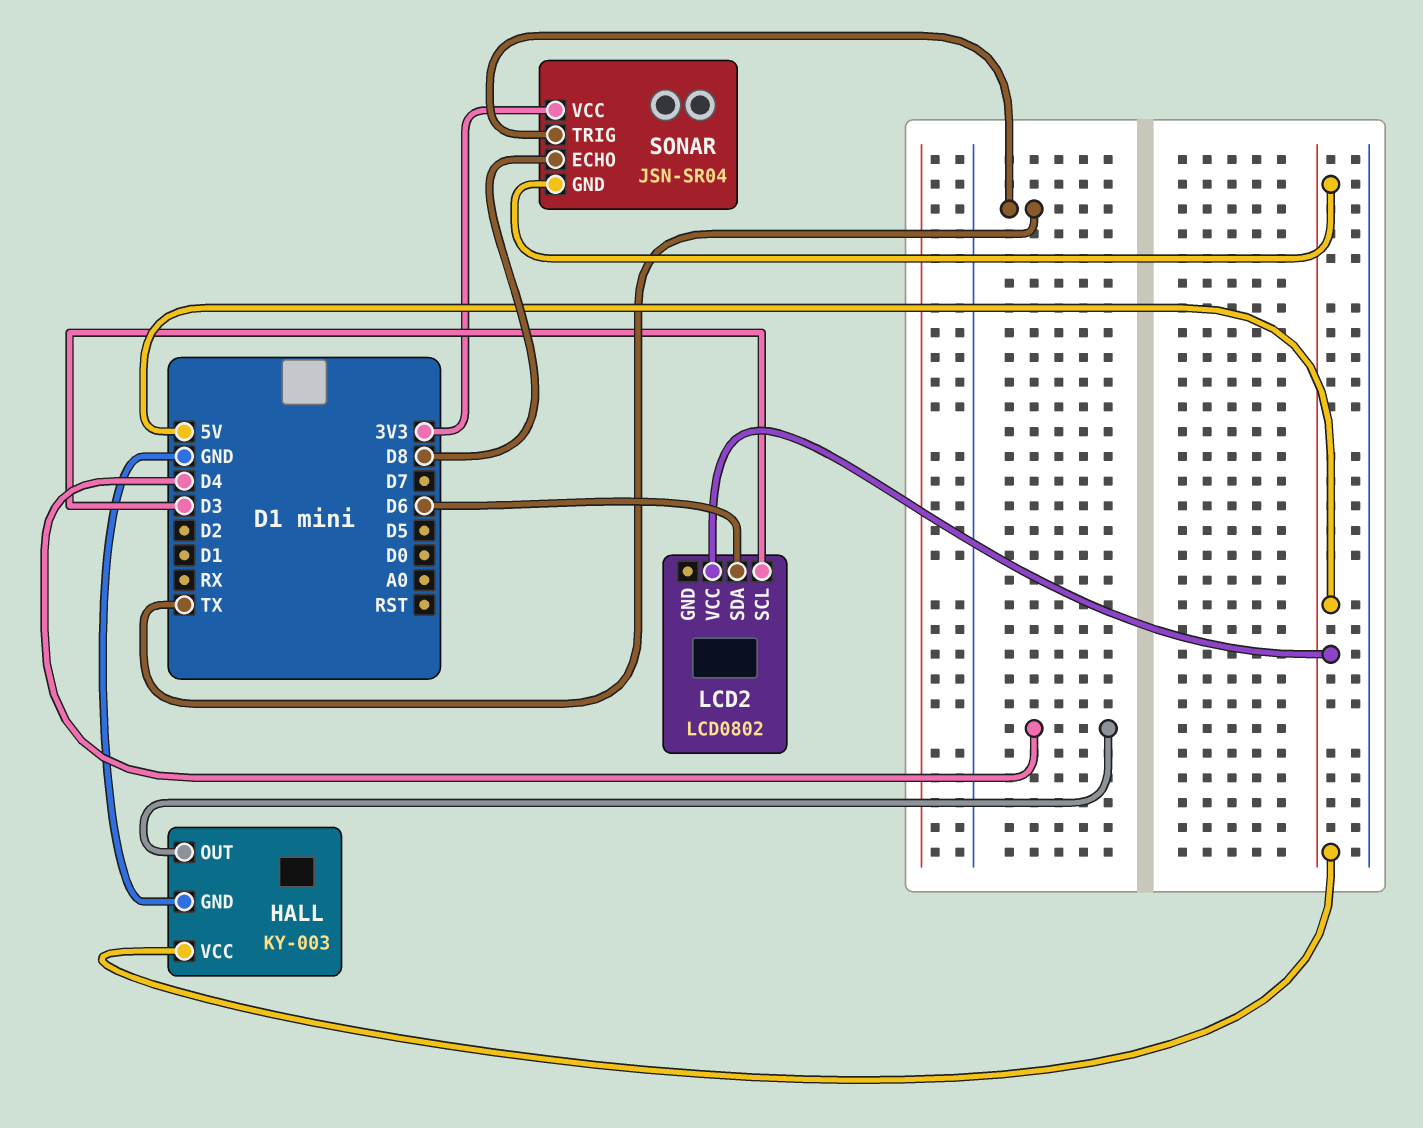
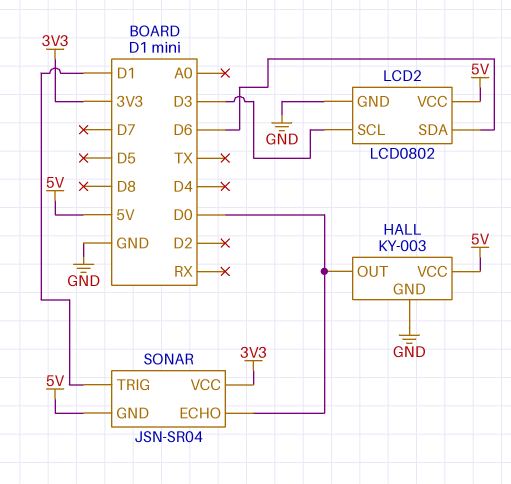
HALL pin OUT: D4 -> D0
LCD2 pin GND: none -> GND
SONAR pin ECHO: D8 -> D0
SONAR pin TRIG: TX -> D1

